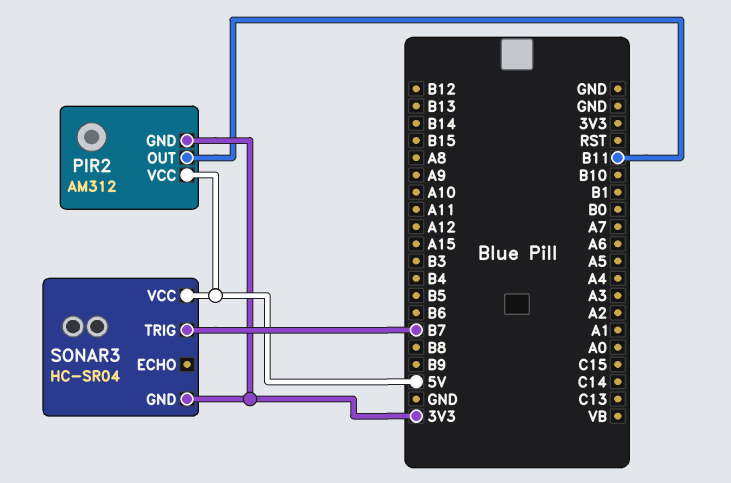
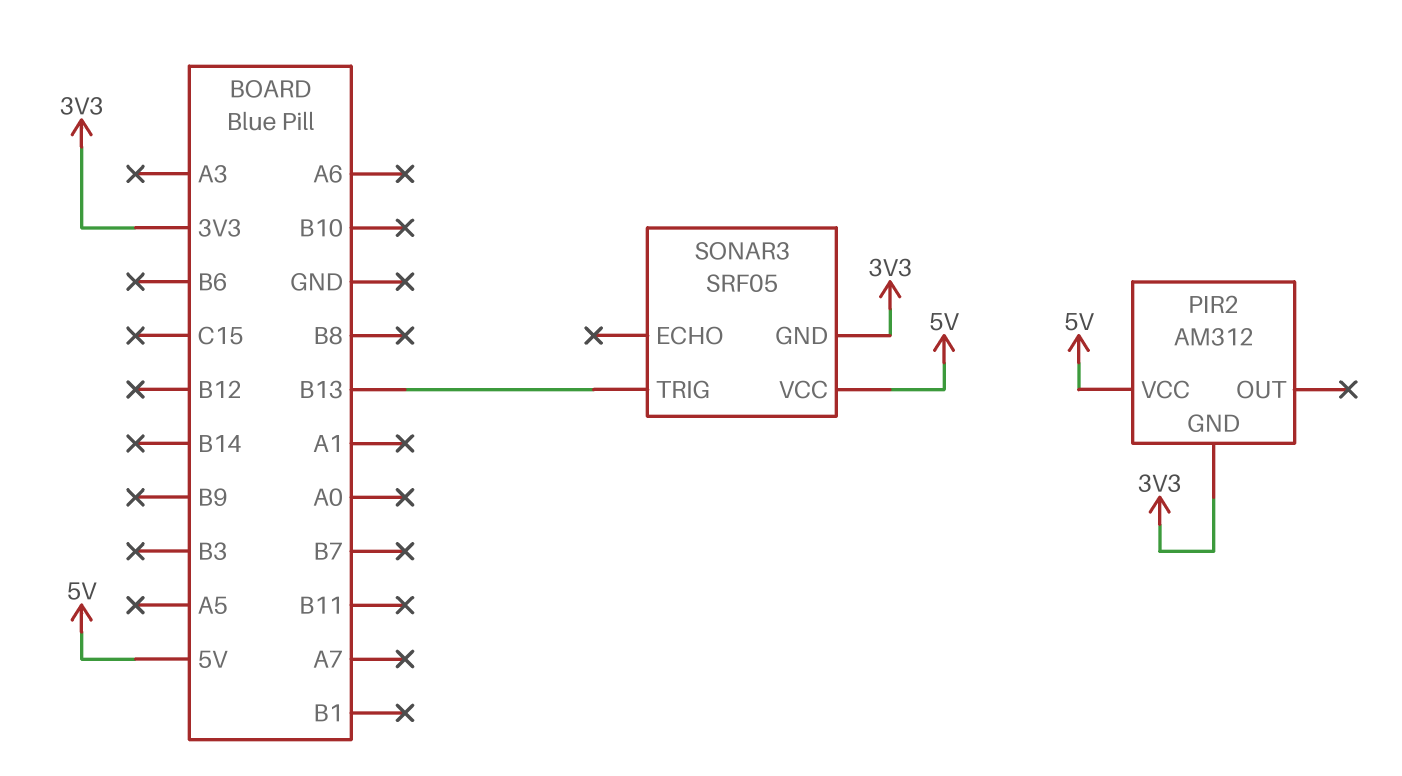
PIR2 pin OUT: B11 -> none
SONAR3: HC-SR04 -> SRF05
SONAR3 pin TRIG: B7 -> B13

